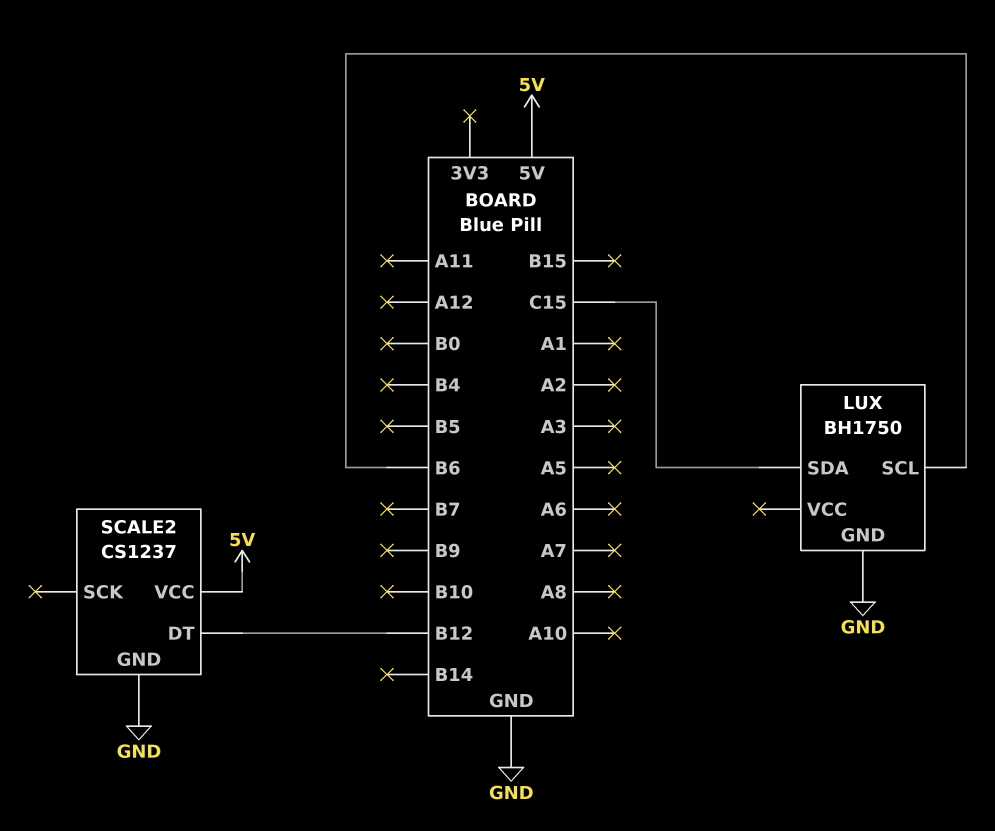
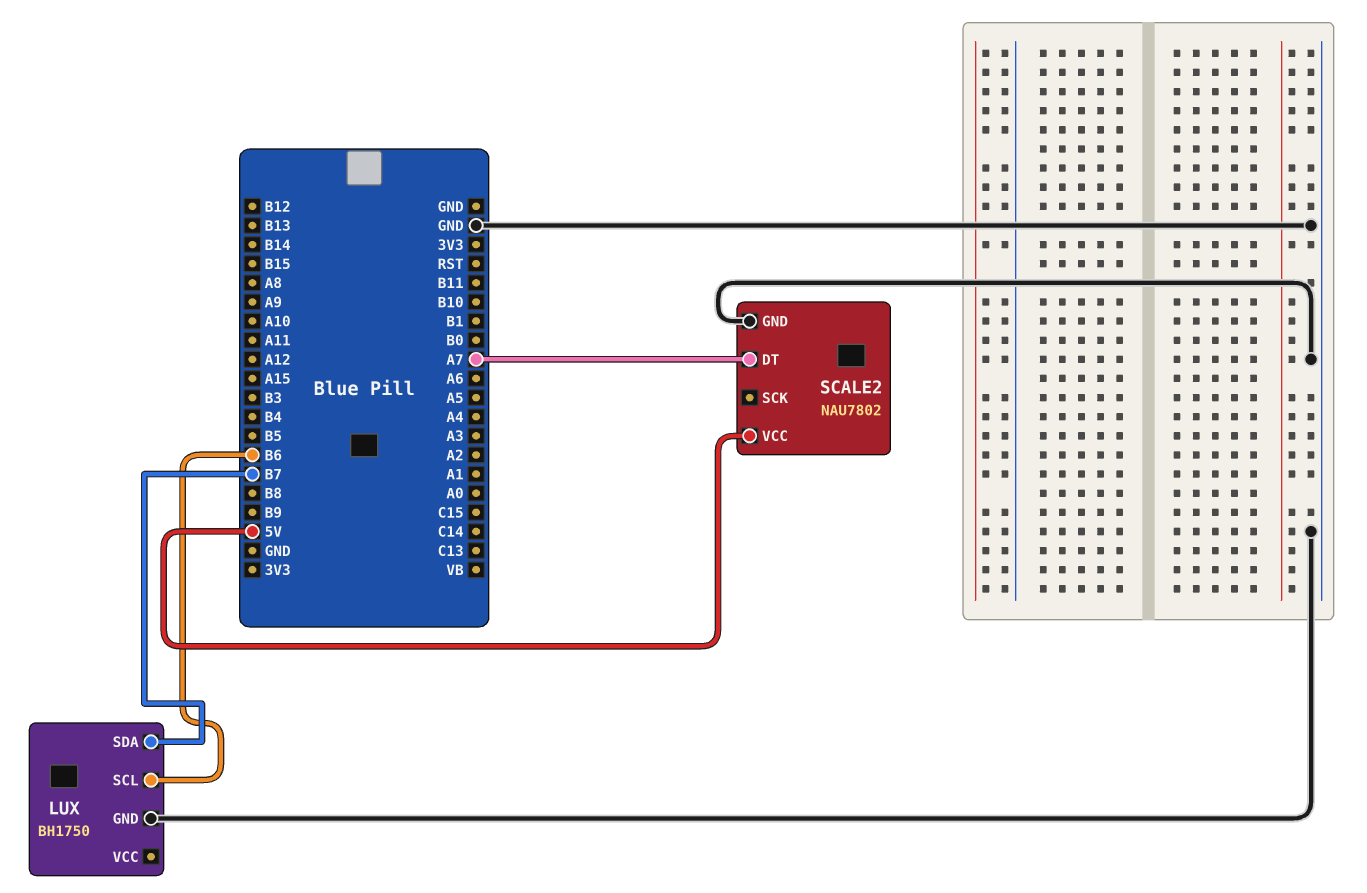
LUX pin SDA: C15 -> B7
SCALE2: CS1237 -> NAU7802
SCALE2 pin DT: B12 -> A7

